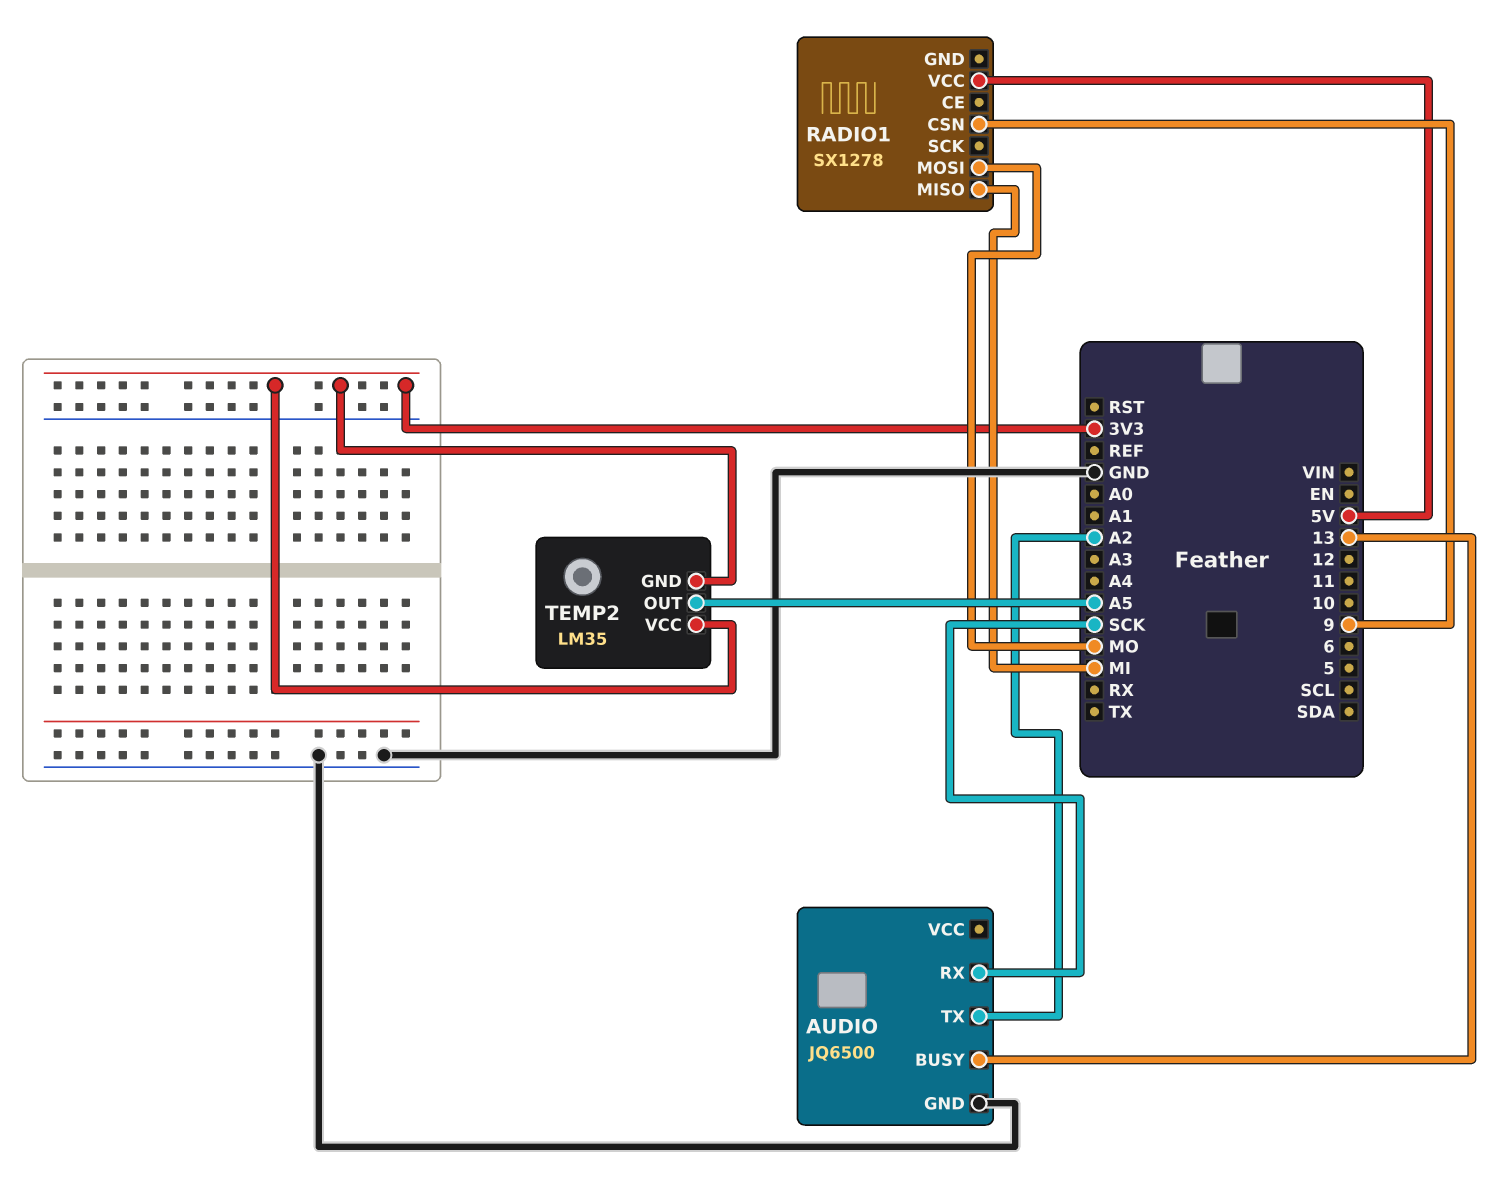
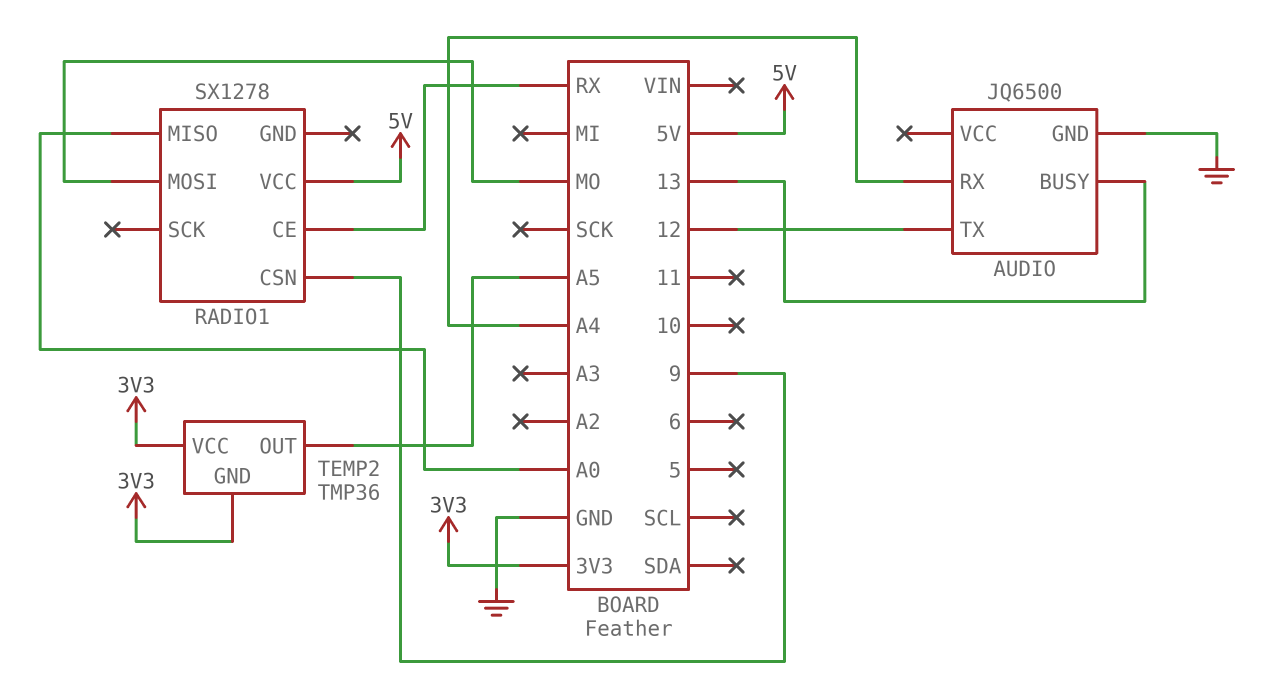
AUDIO pin RX: SCK -> A4
AUDIO pin TX: A2 -> 12
RADIO1 pin CE: none -> RX
RADIO1 pin MISO: MI -> A0
TEMP2: LM35 -> TMP36

